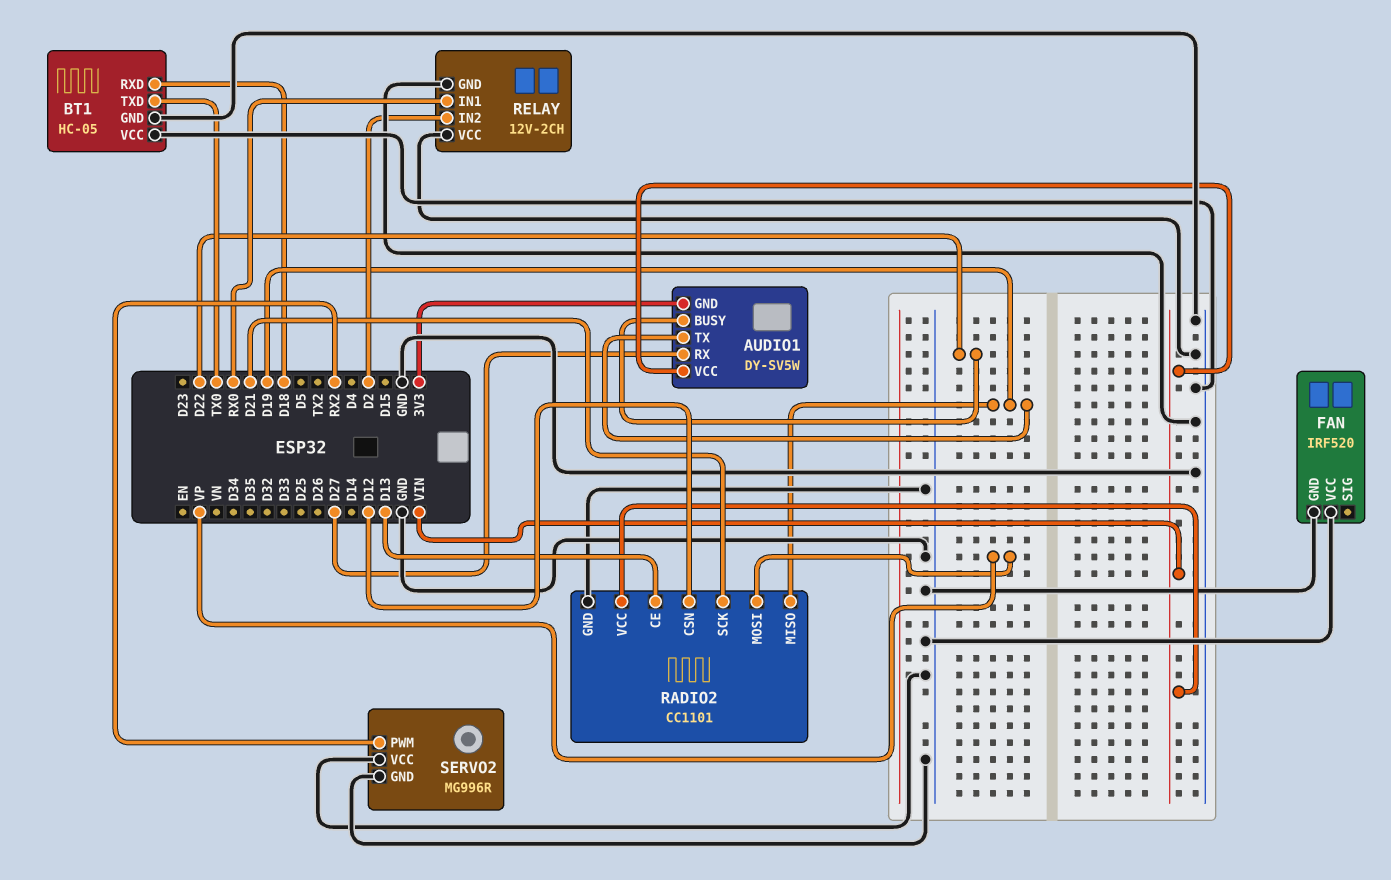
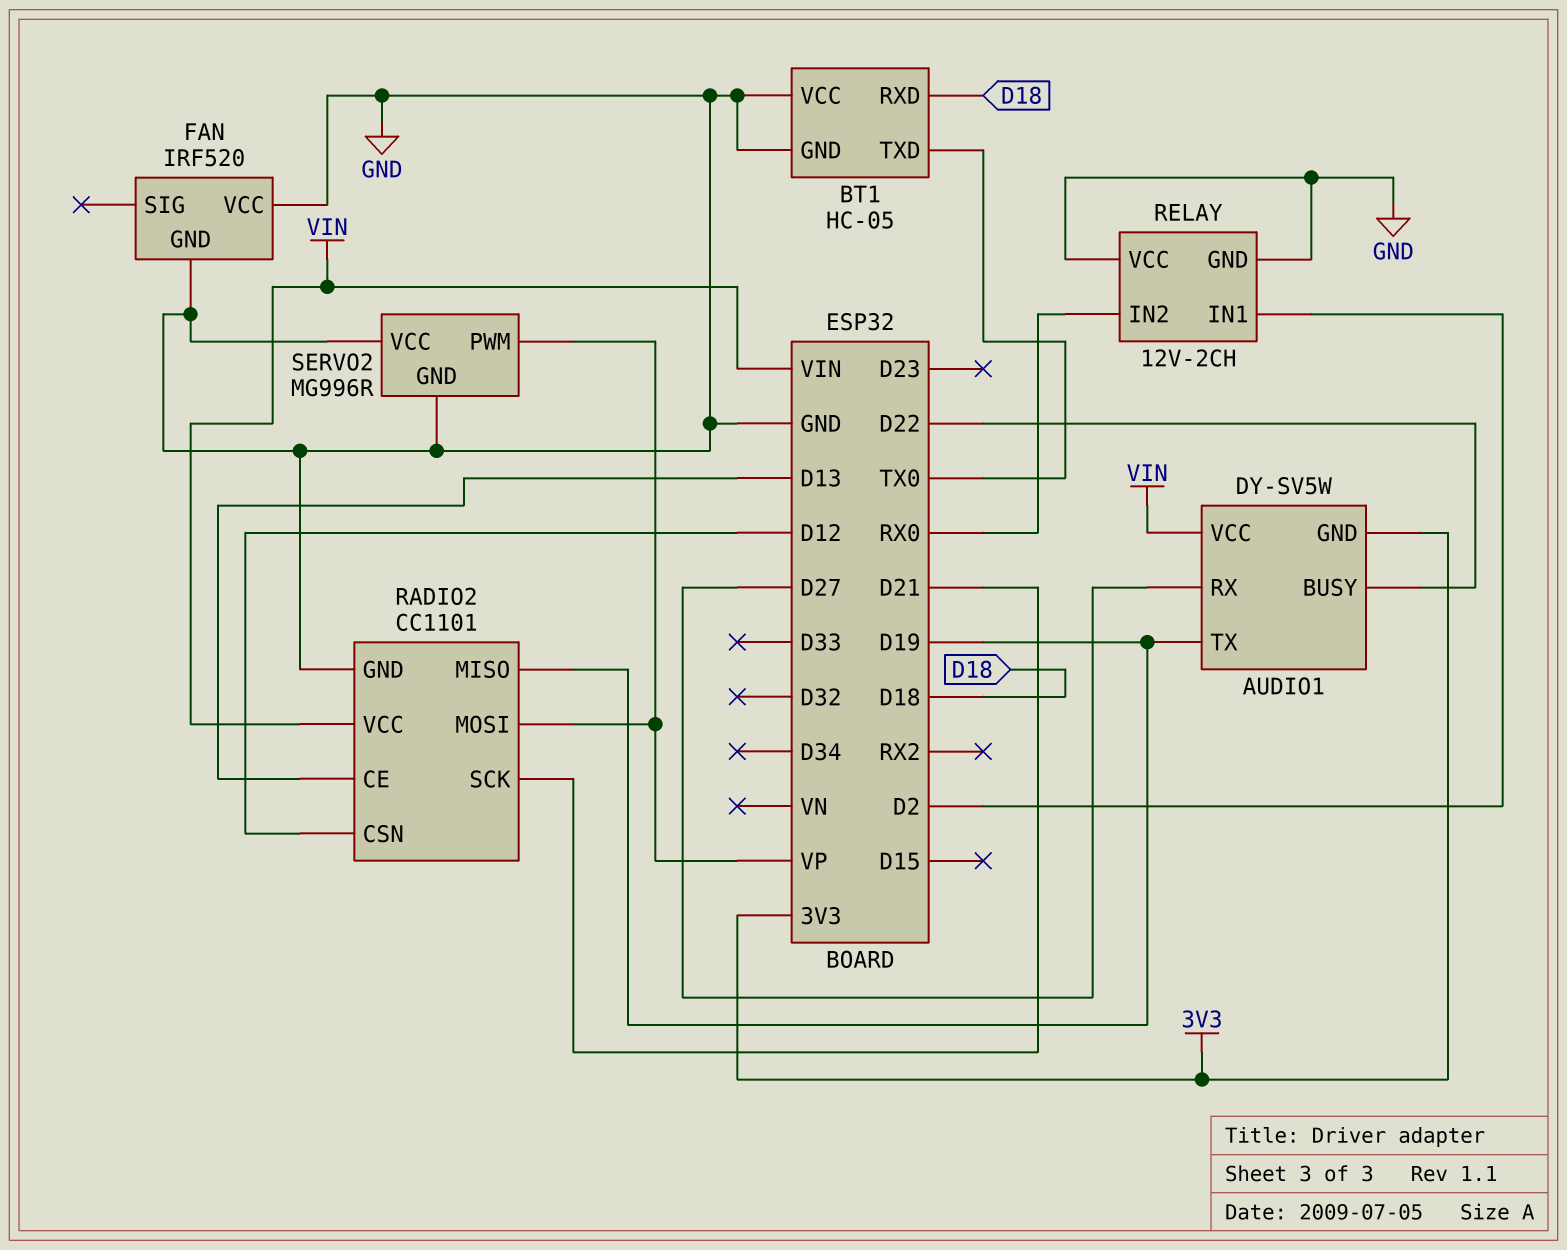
RELAY pin IN1: RX0 -> D2
RELAY pin IN2: D2 -> RX0
SERVO2 pin PWM: RX2 -> VP

